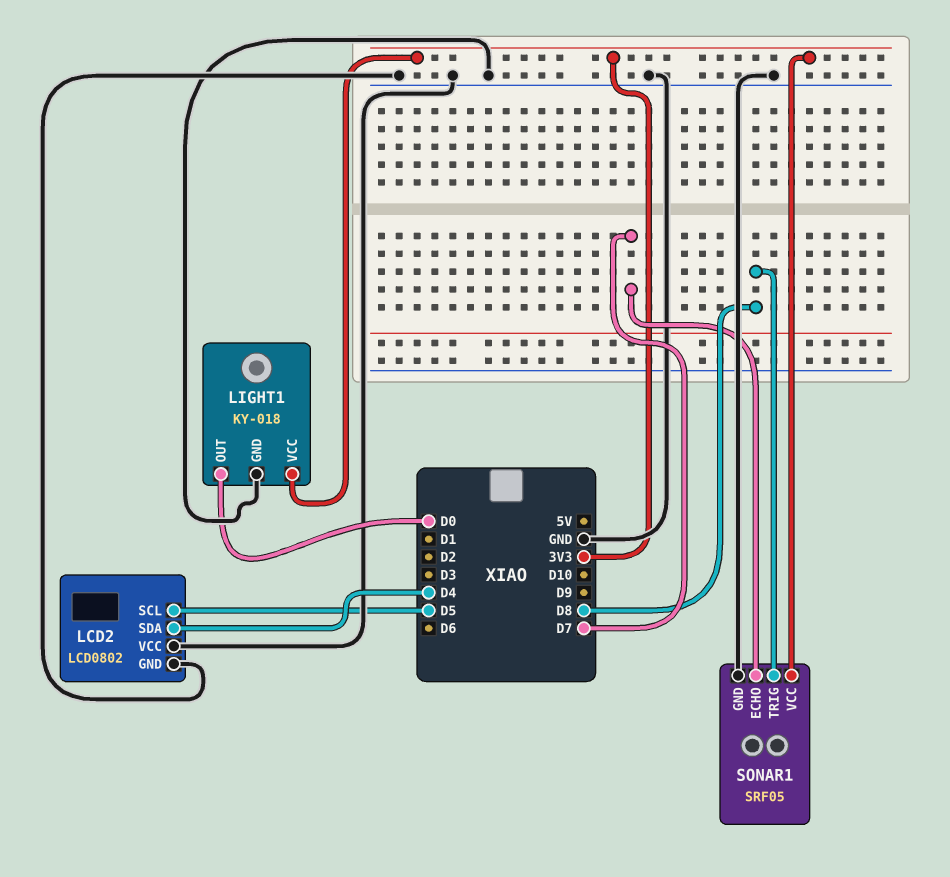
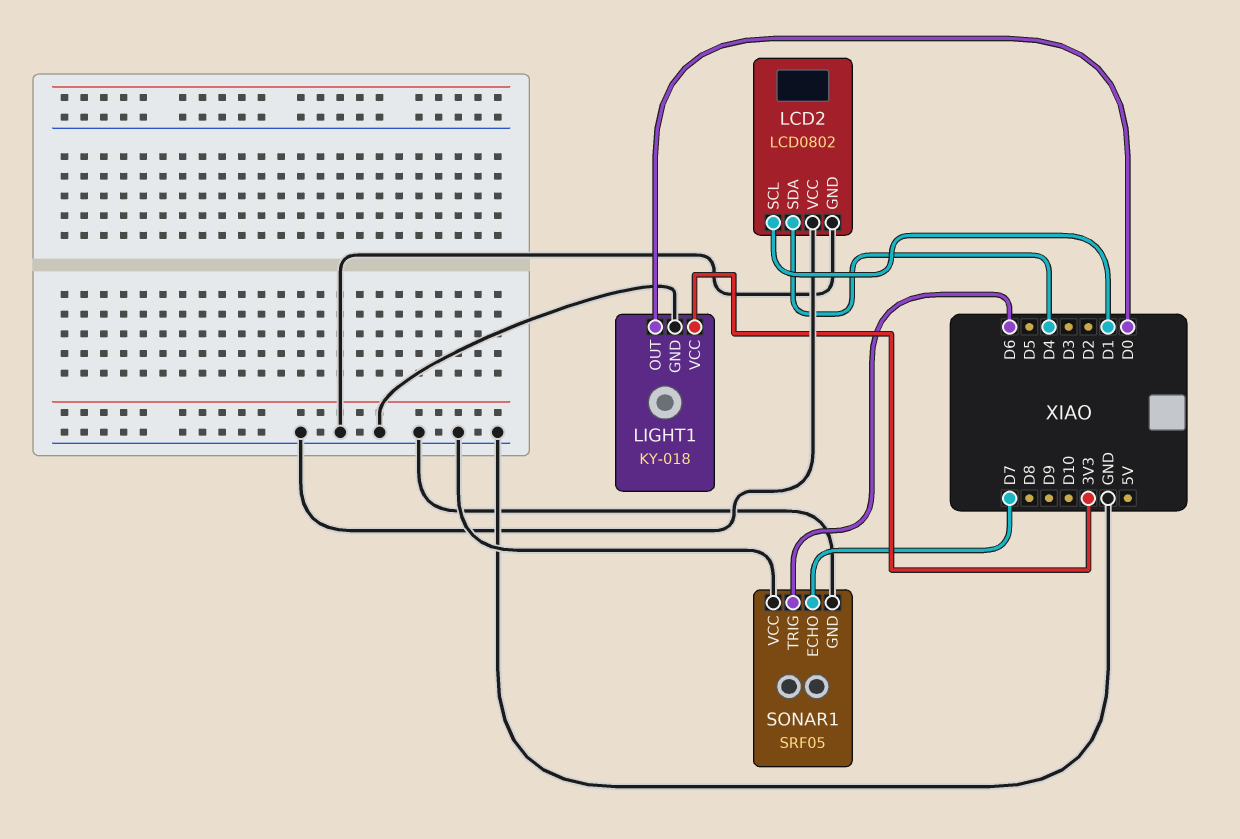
LCD2 pin SCL: D5 -> D1
SONAR1 pin TRIG: D8 -> D6
SONAR1 pin VCC: 3V3 -> GND

